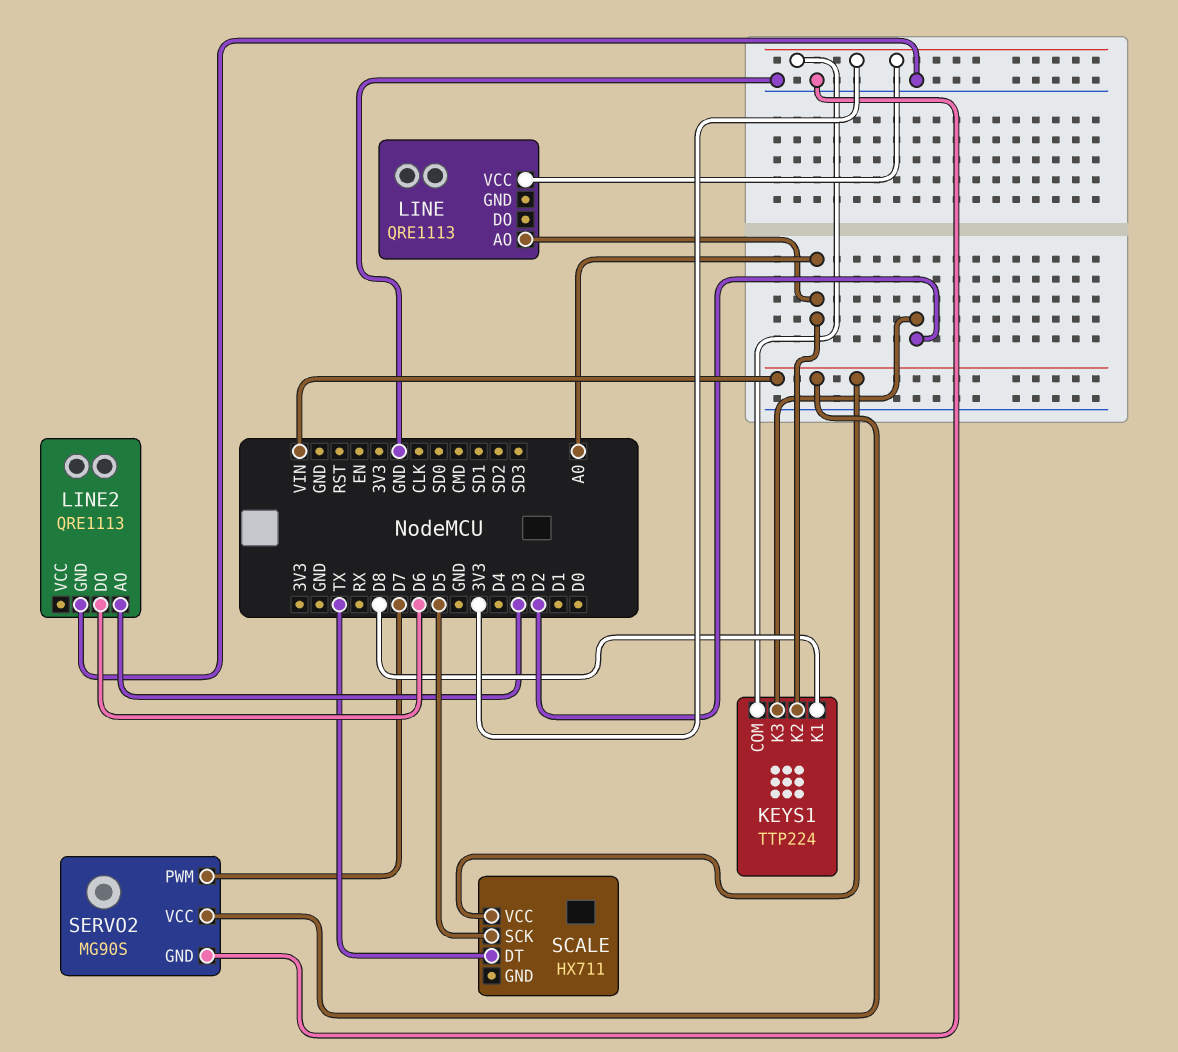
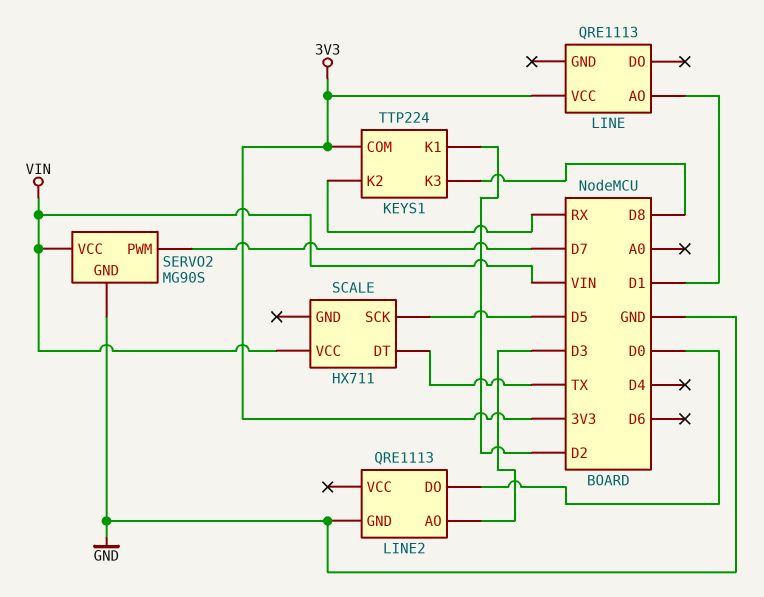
KEYS1 pin K1: D8 -> D2
KEYS1 pin K2: A0 -> RX
KEYS1 pin K3: D2 -> D8
LINE pin AO: A0 -> D1
LINE2 pin DO: D6 -> D0

